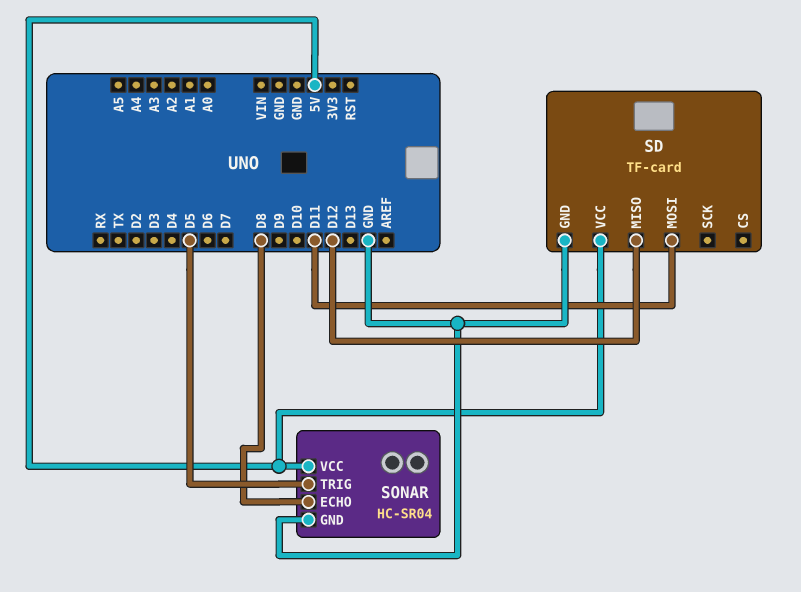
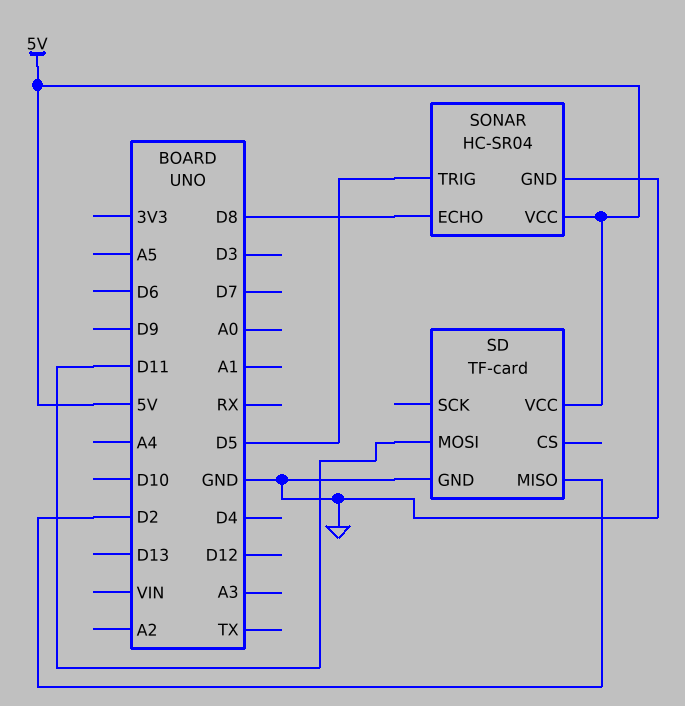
SD pin MISO: D12 -> D2

